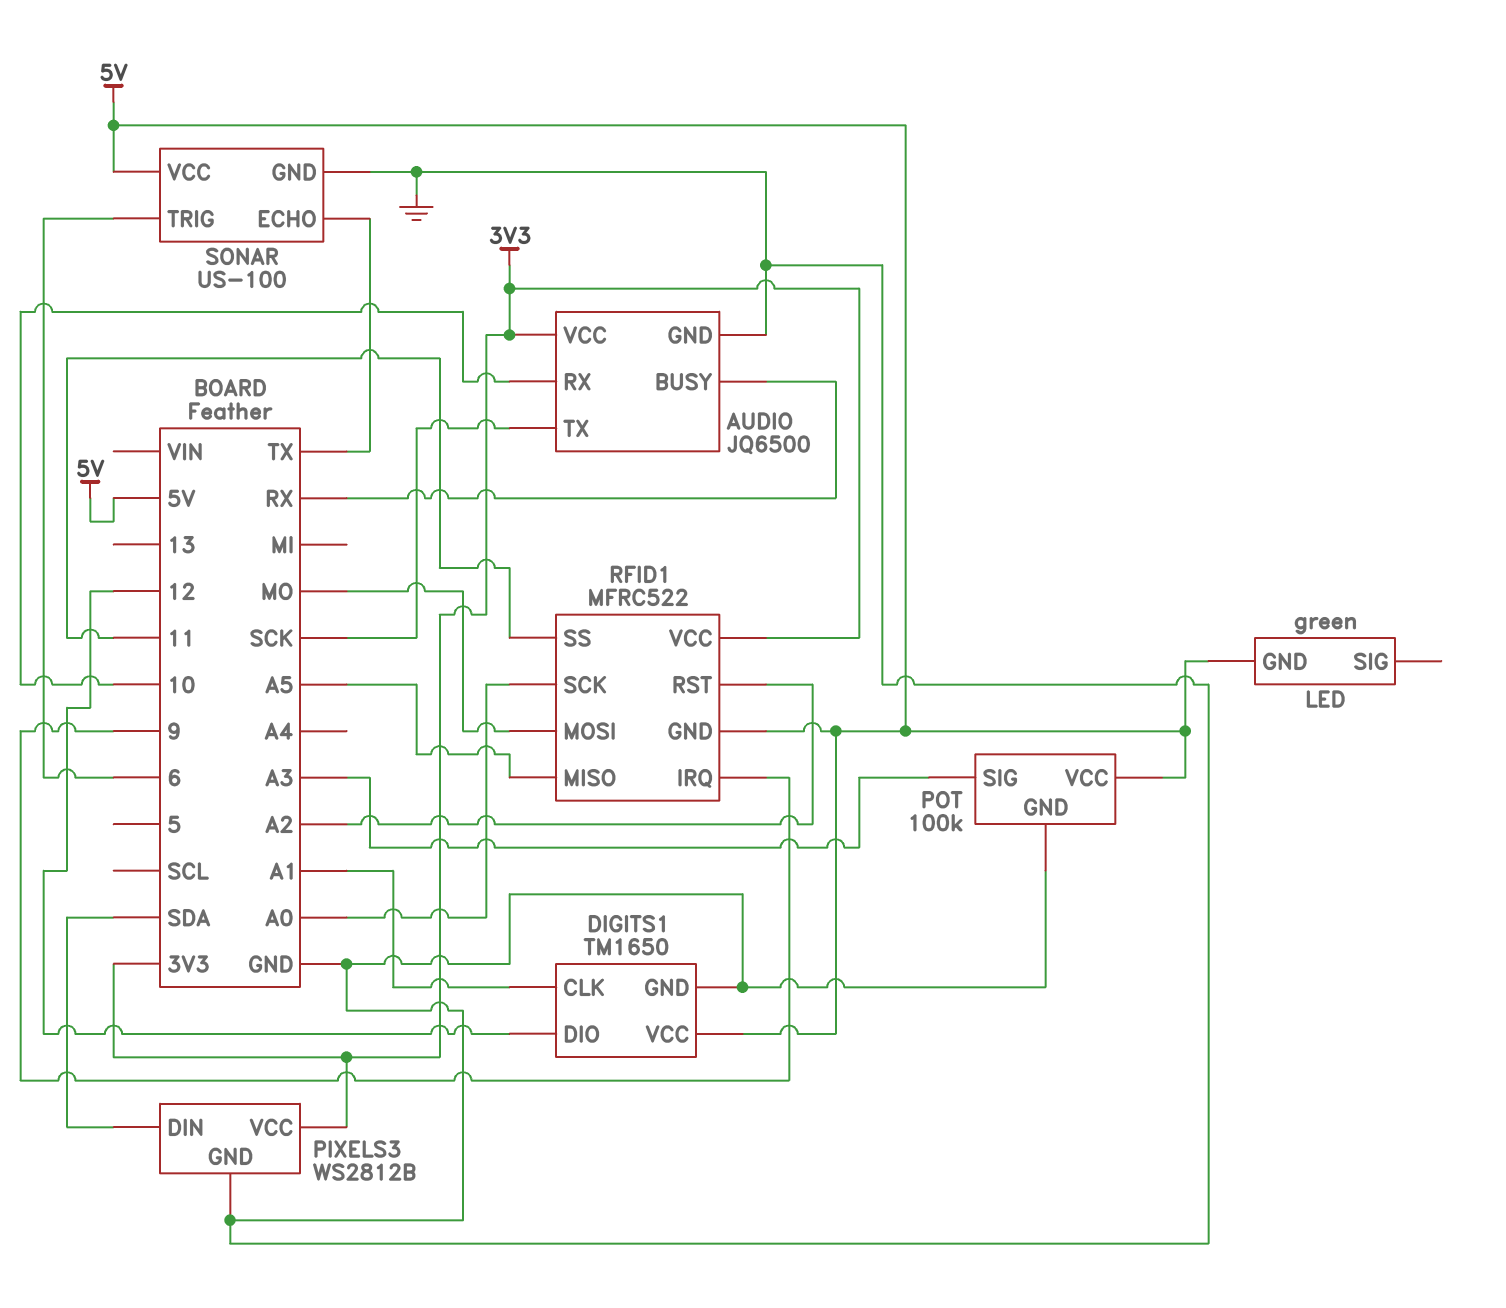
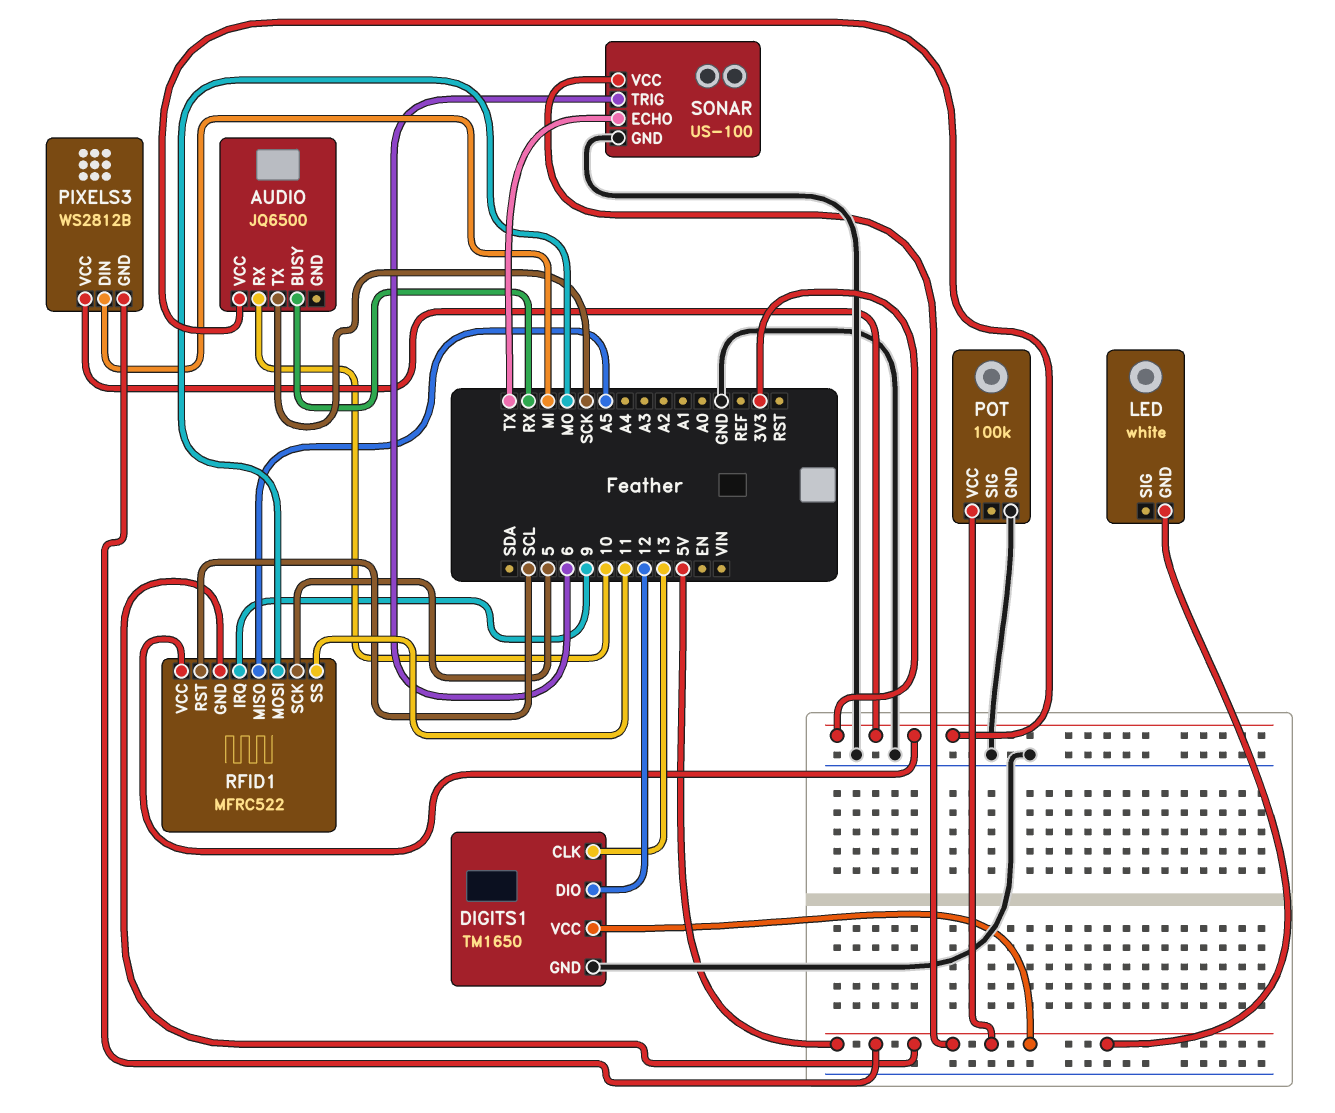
AUDIO pin GND: GND -> none
DIGITS1 pin CLK: A1 -> 13
LED: green -> white
PIXELS3 pin DIN: SDA -> MI
PIXELS3 pin GND: GND -> 5V
POT pin SIG: A3 -> none
RFID1 pin RST: A2 -> SCL
RFID1 pin SCK: A0 -> 5

